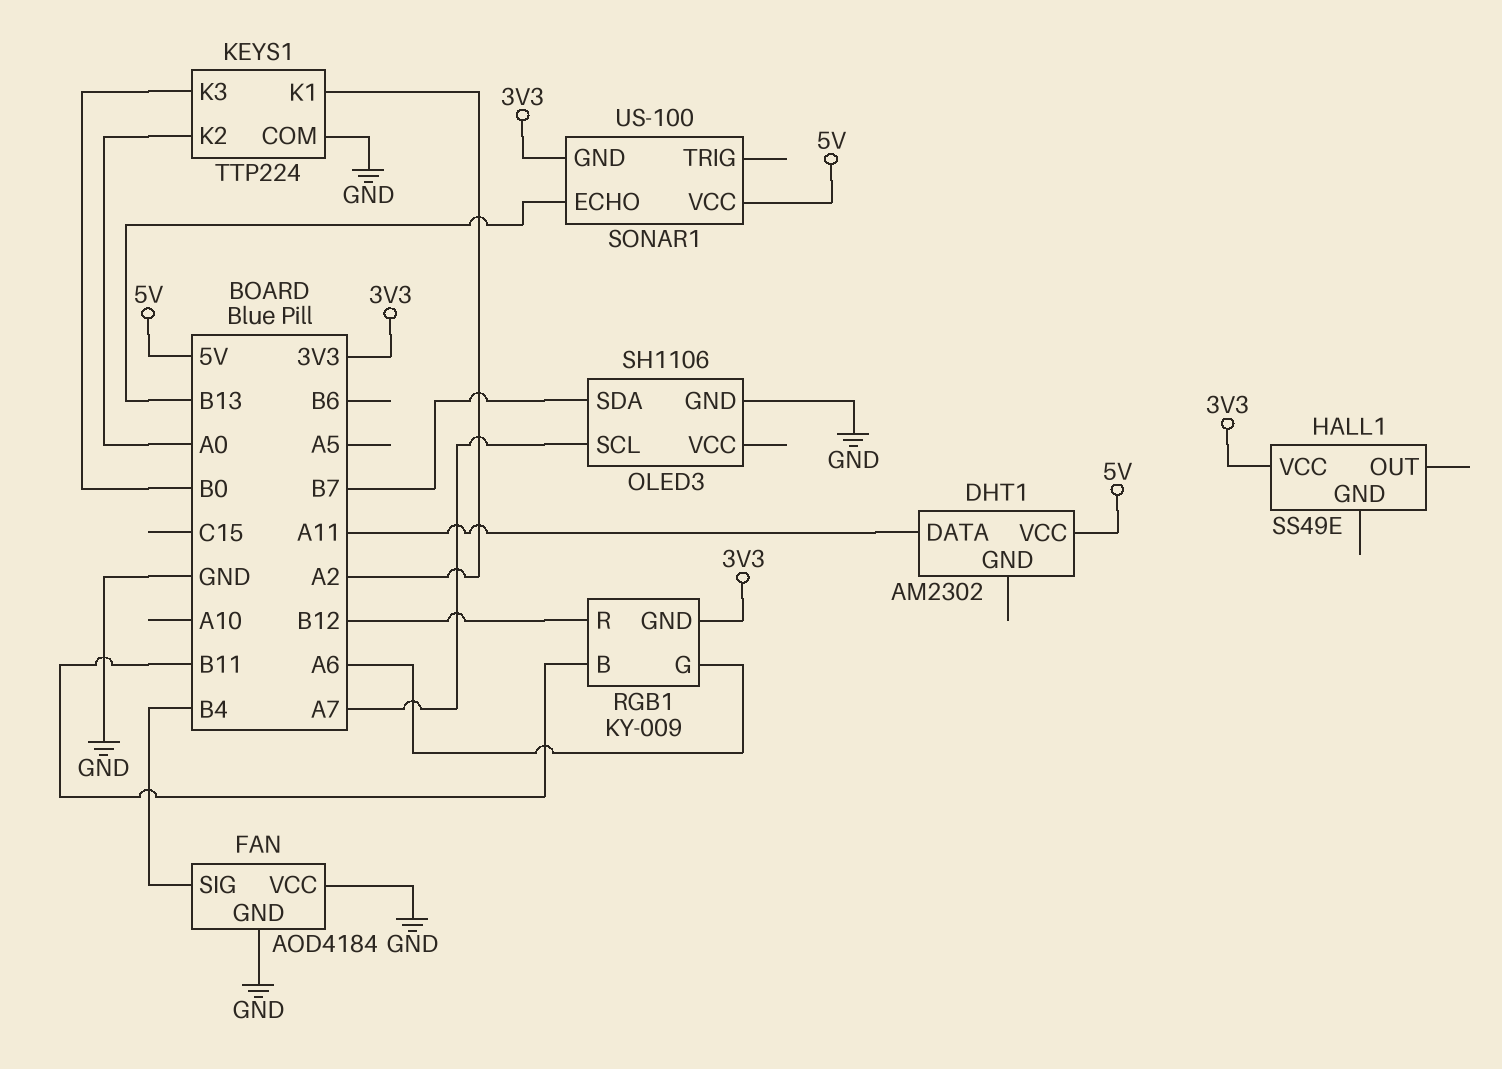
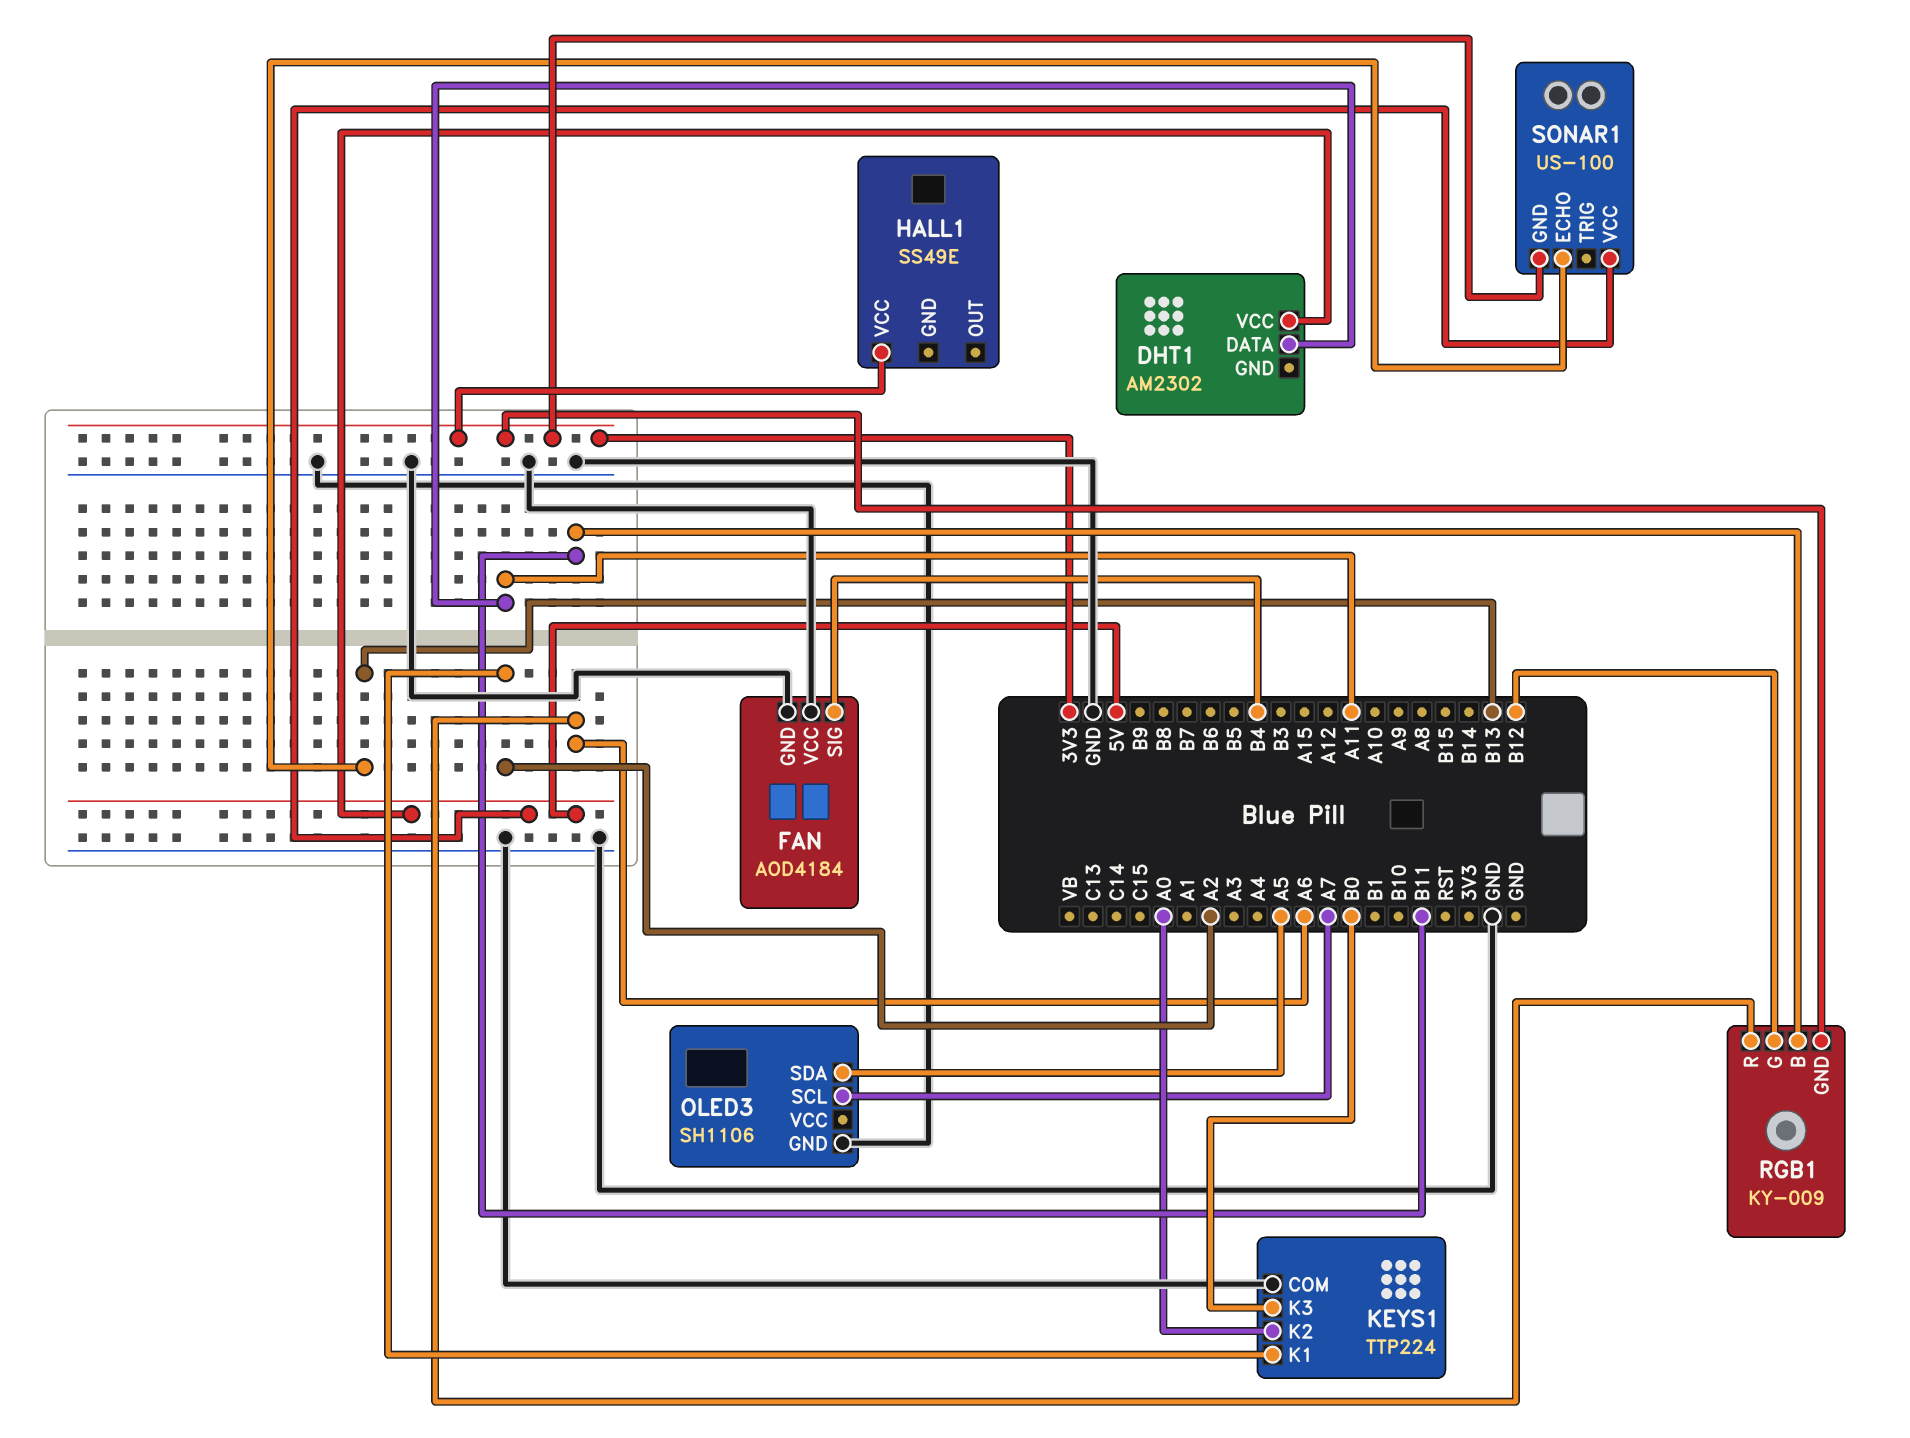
OLED3 pin SDA: B7 -> A5
RGB1 pin G: A6 -> B12
RGB1 pin R: B12 -> A6

